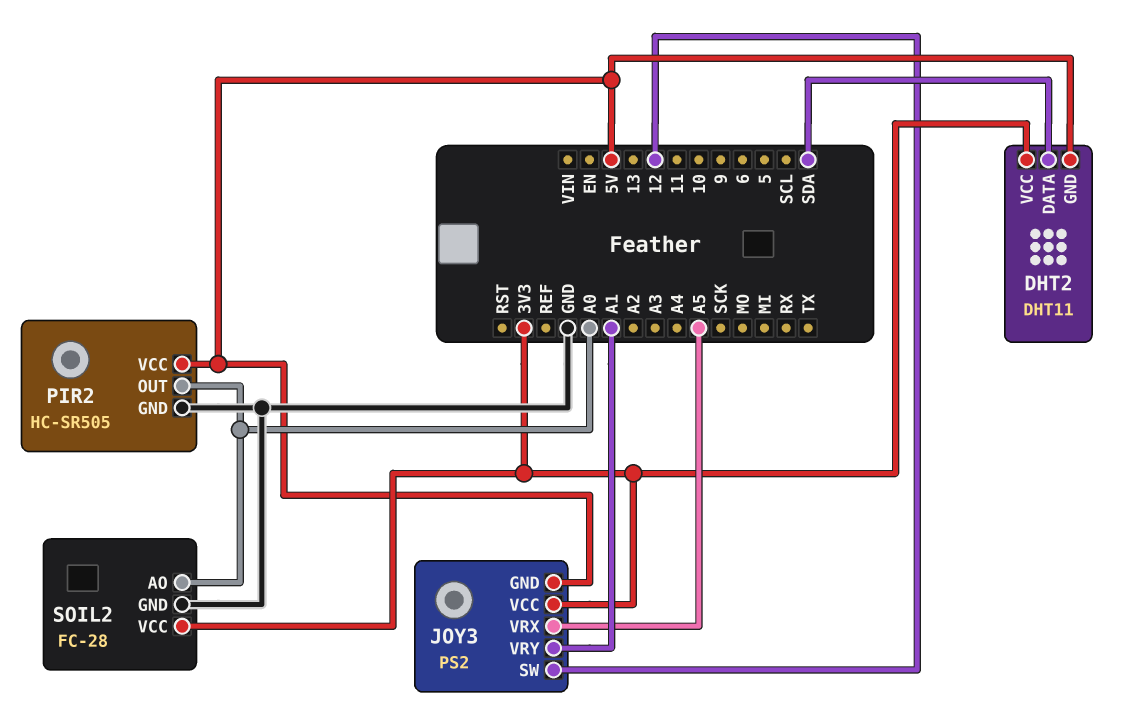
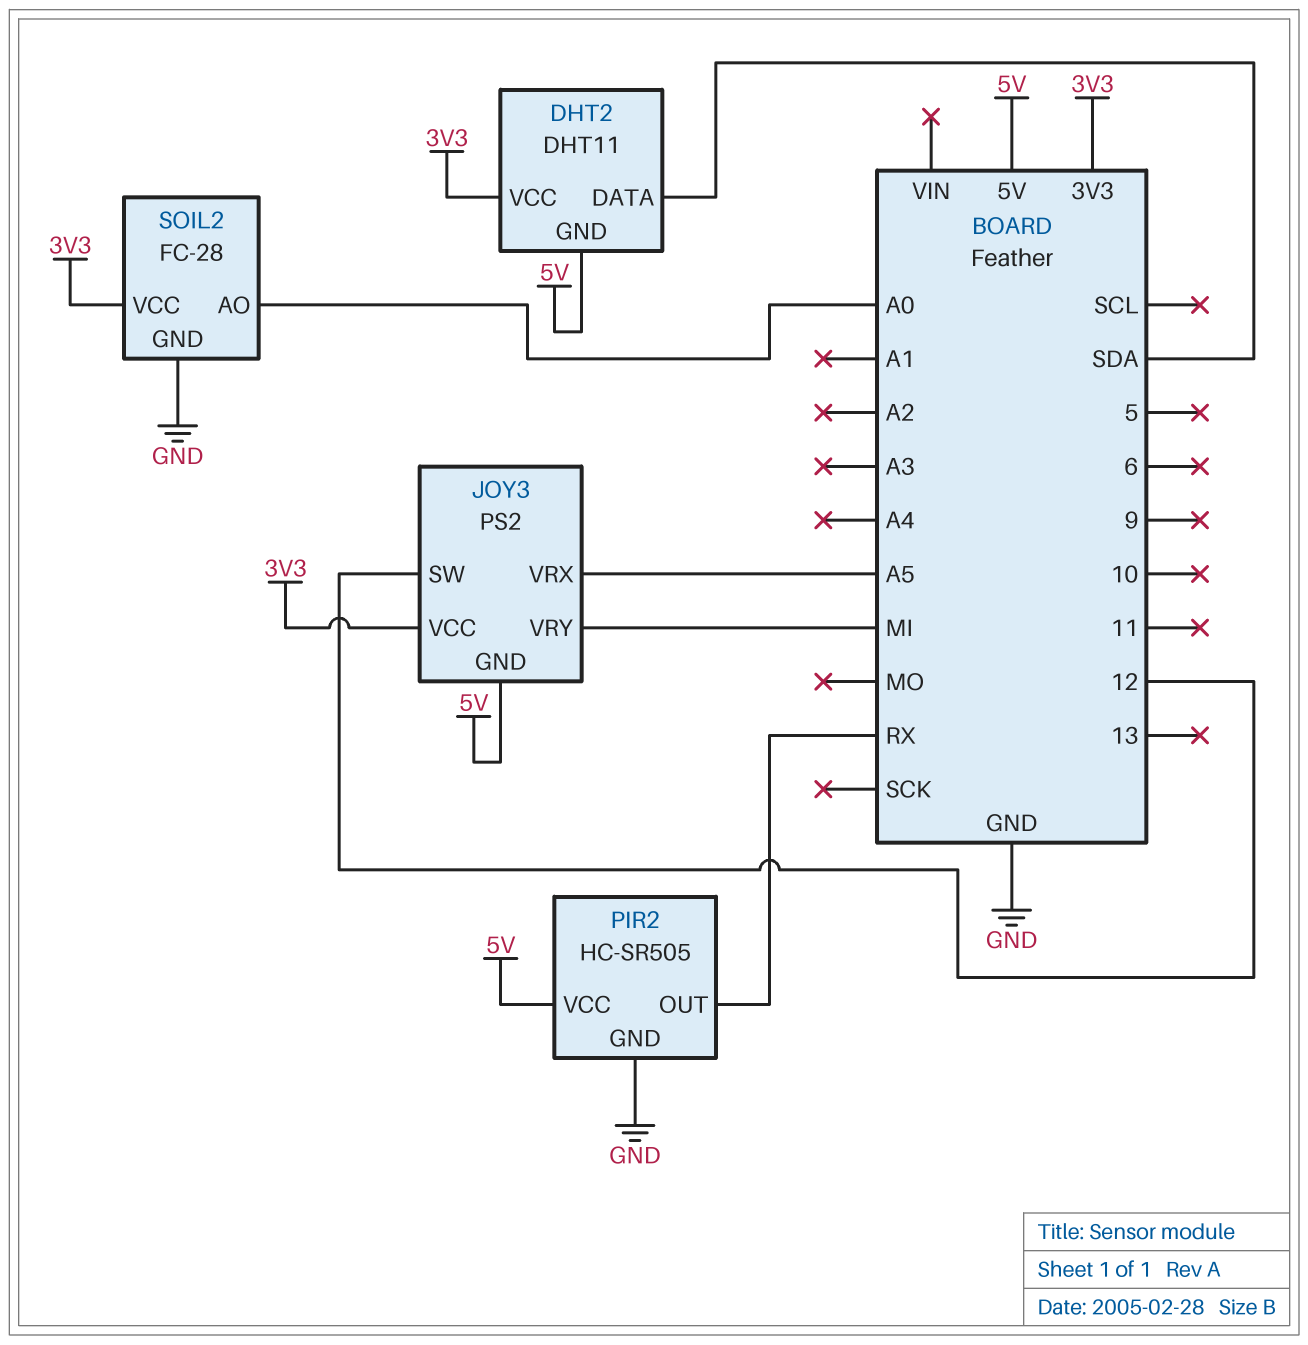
JOY3 pin VRY: A1 -> MI
PIR2 pin OUT: A0 -> RX

